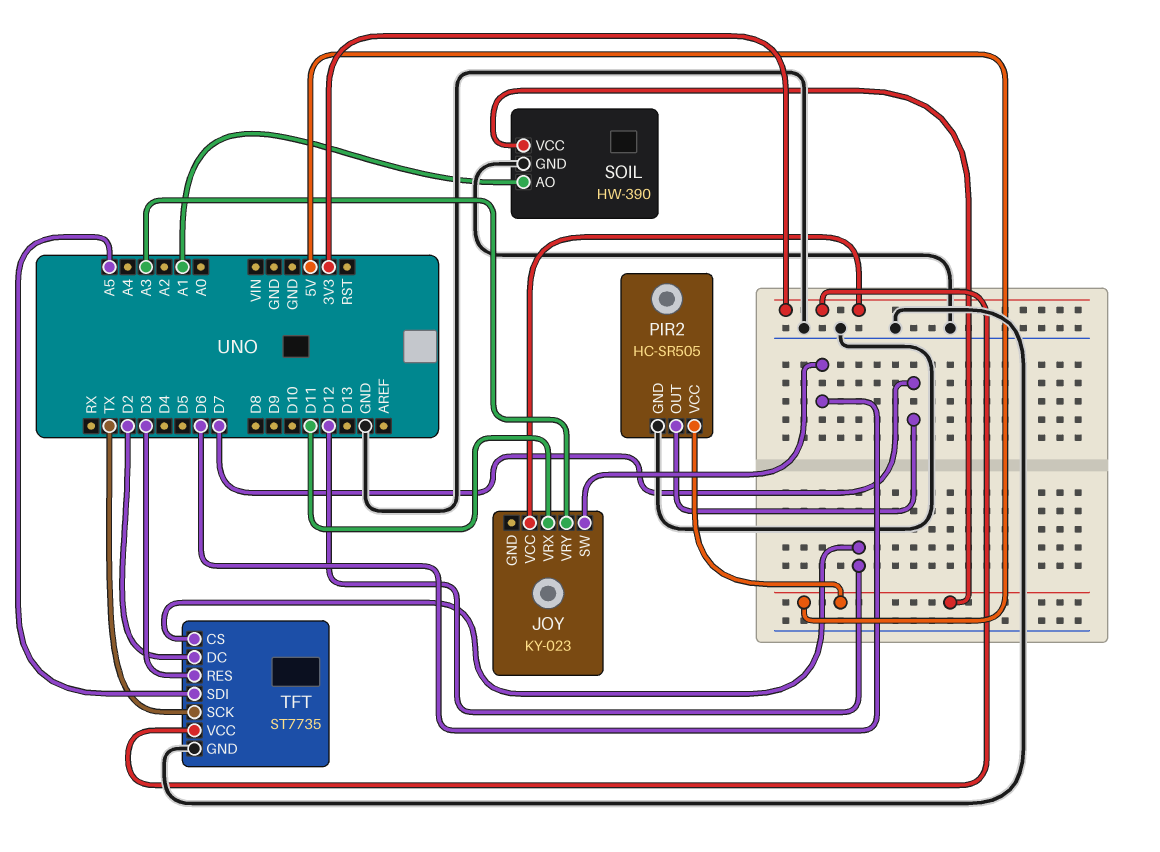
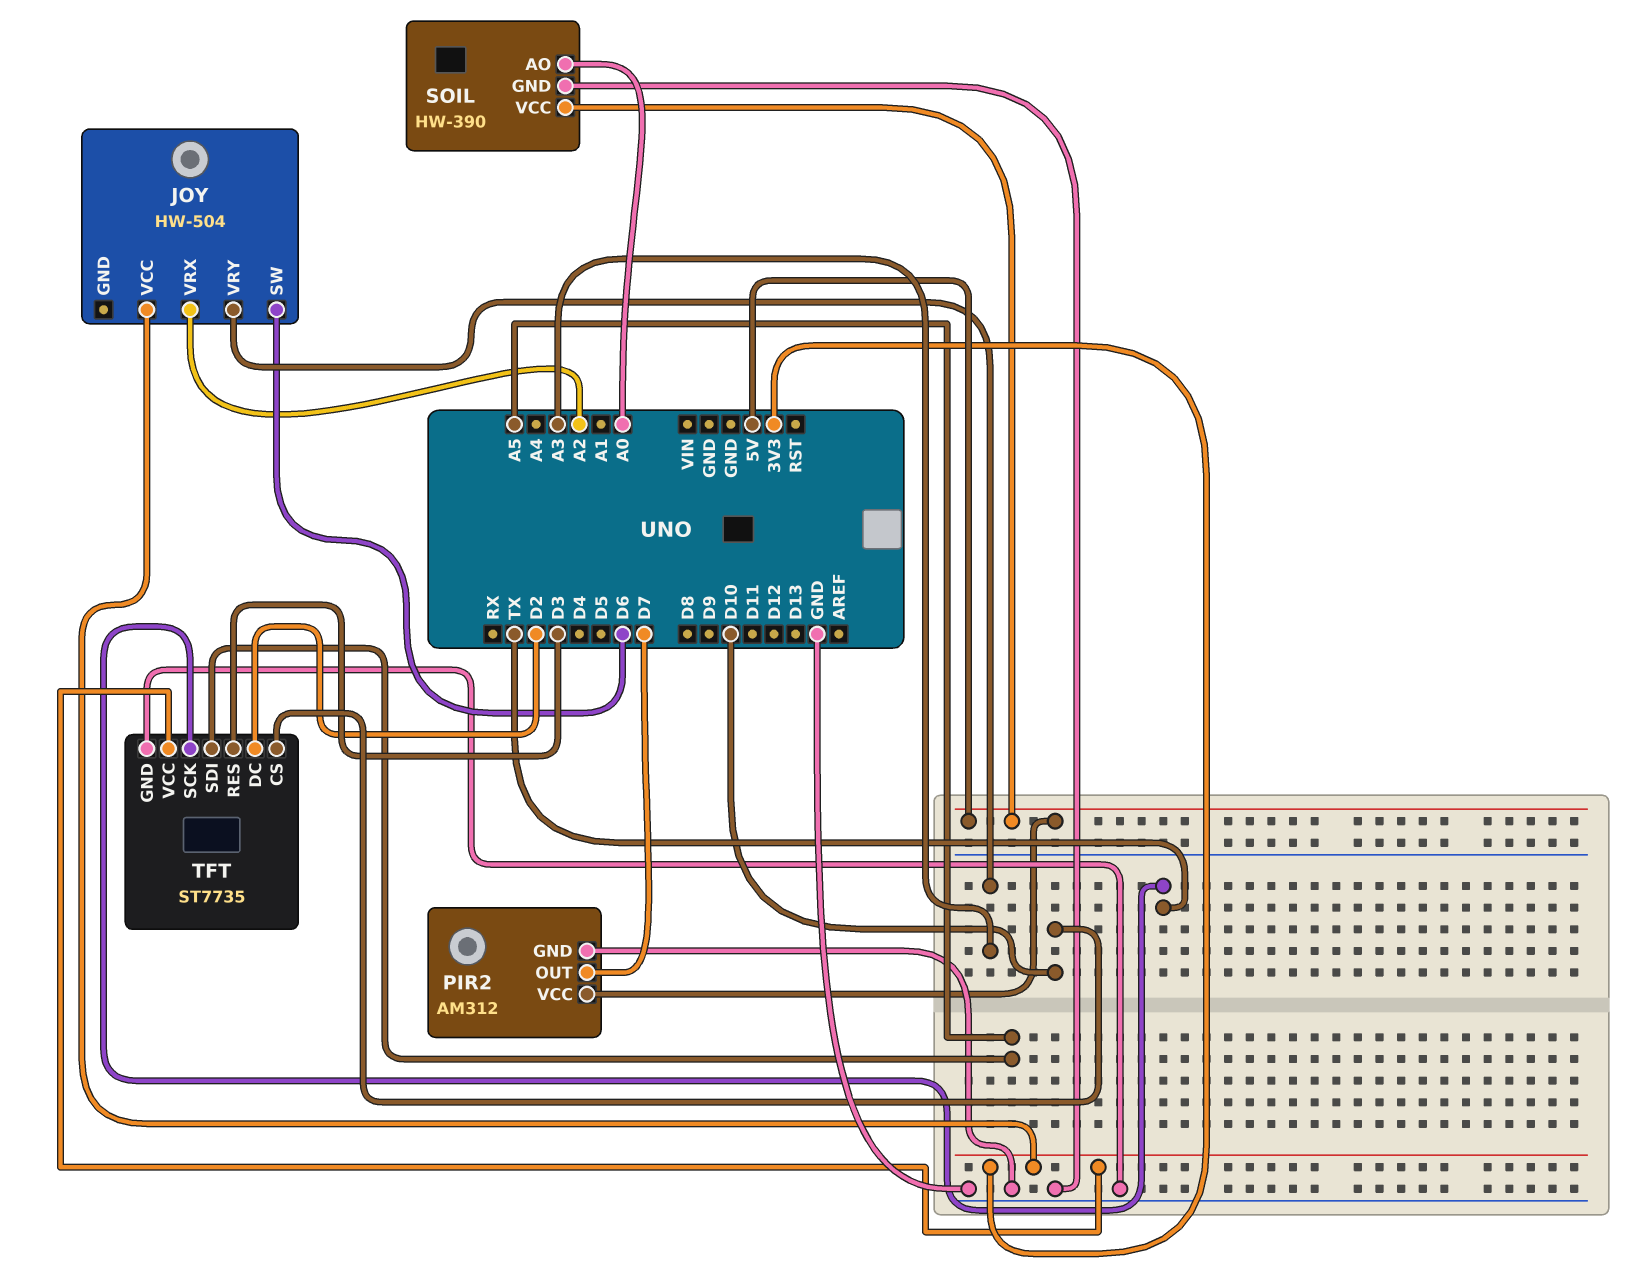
JOY: KY-023 -> HW-504
JOY pin VRX: D11 -> A2
PIR2: HC-SR505 -> AM312
SOIL pin AO: A1 -> A0
TFT pin CS: D12 -> D10

